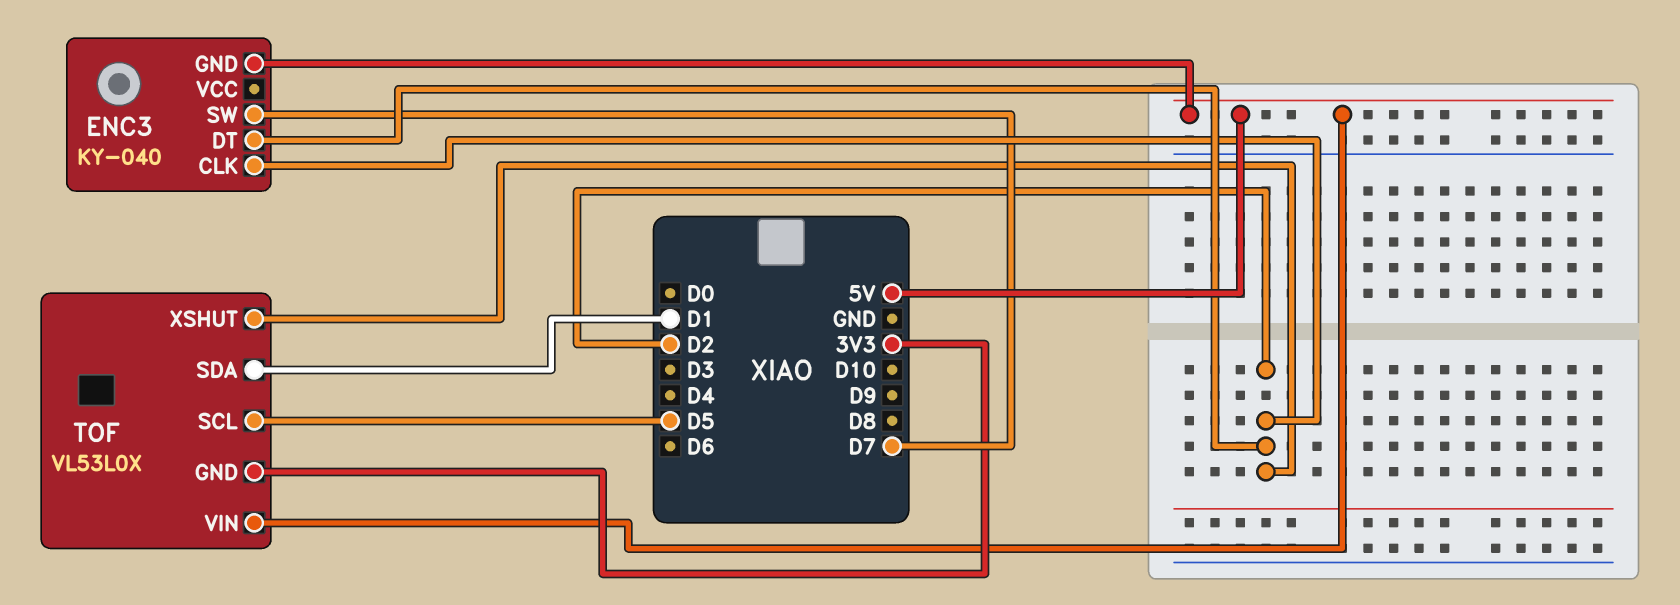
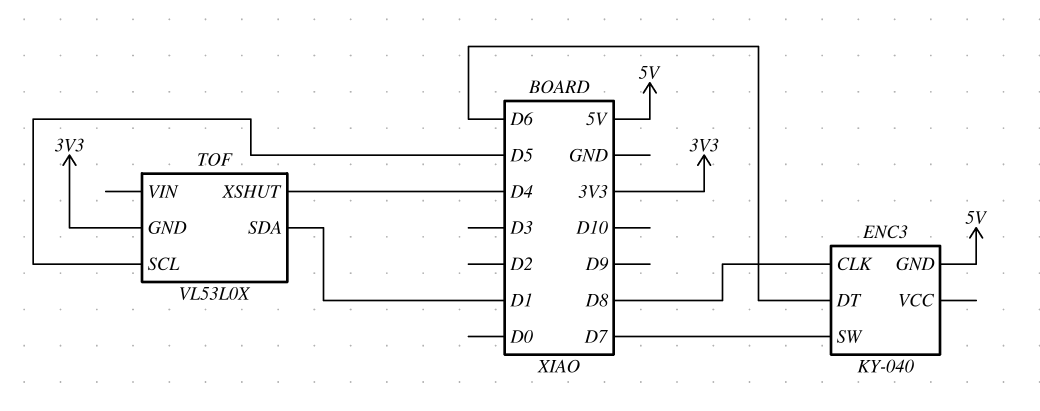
ENC3 pin CLK: D2 -> D8
ENC3 pin DT: D2 -> D6
TOF pin VIN: 5V -> none
TOF pin XSHUT: D2 -> D4

